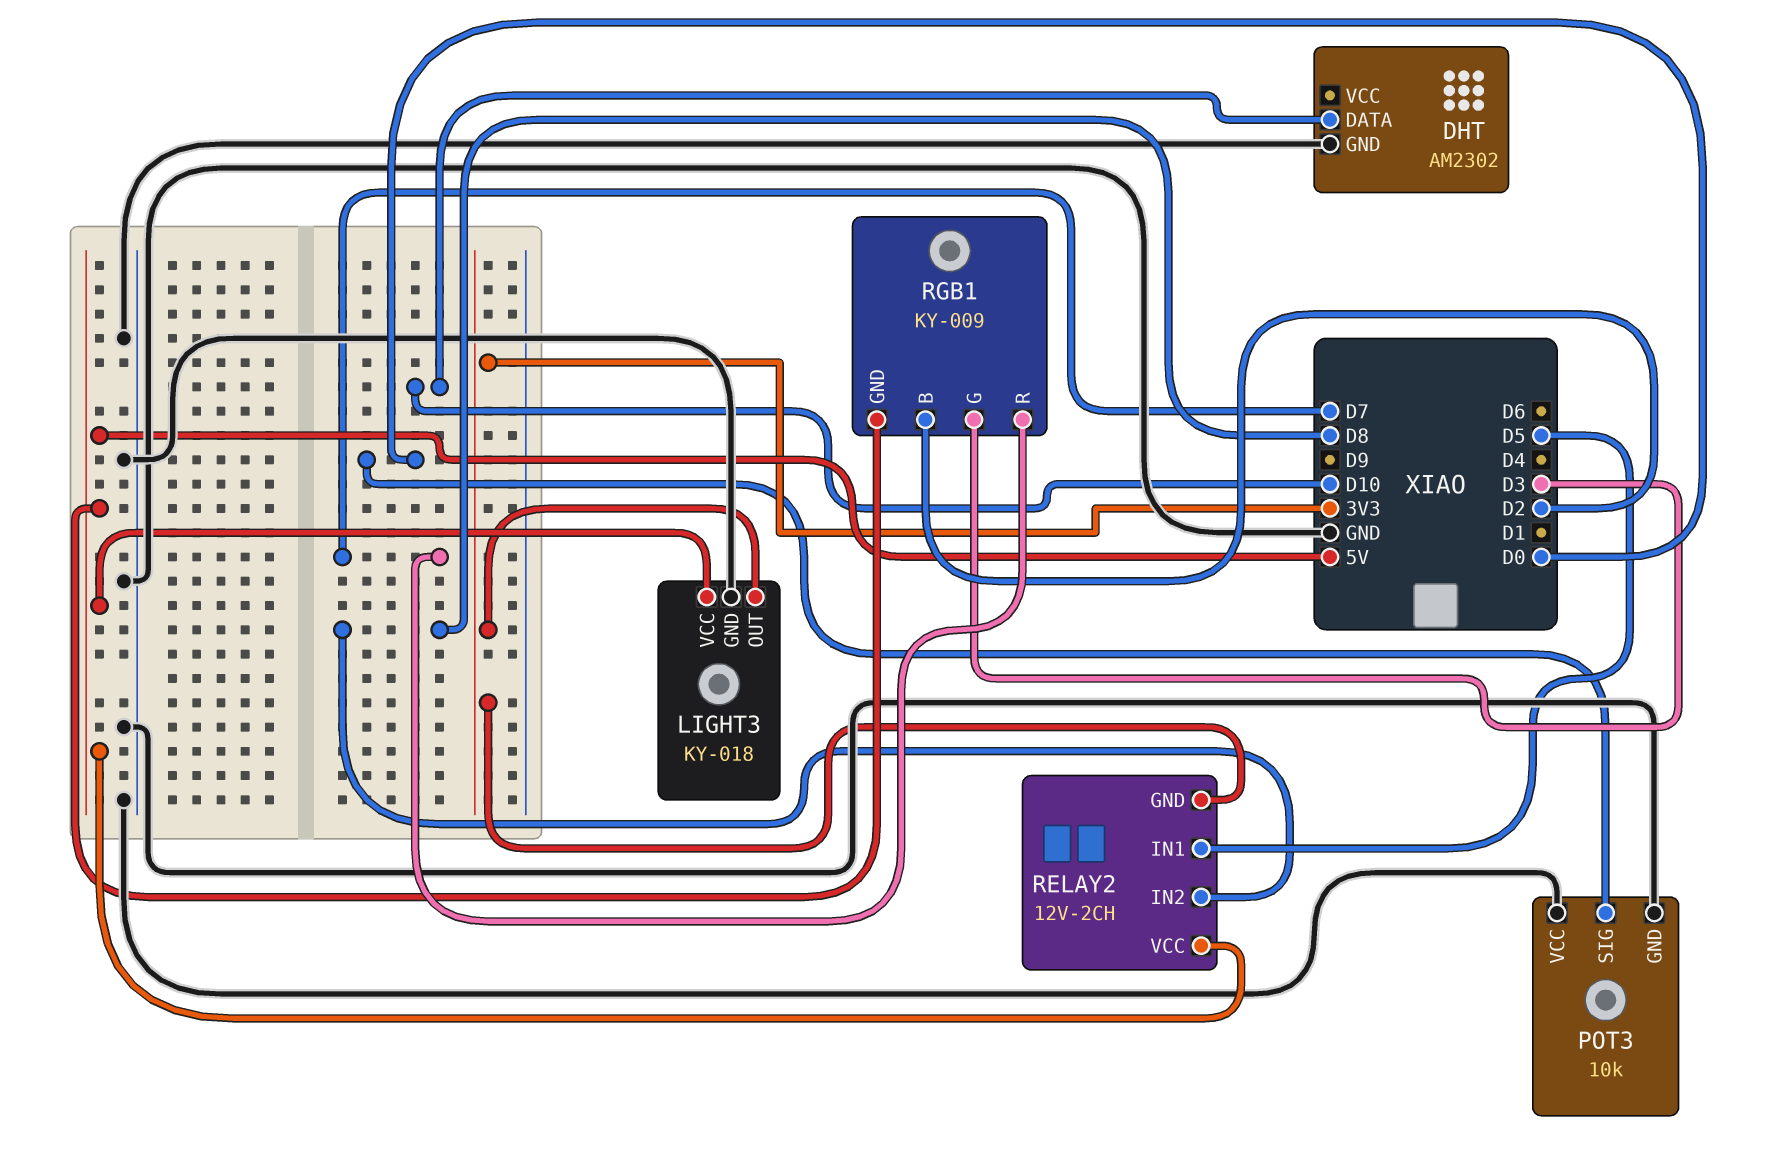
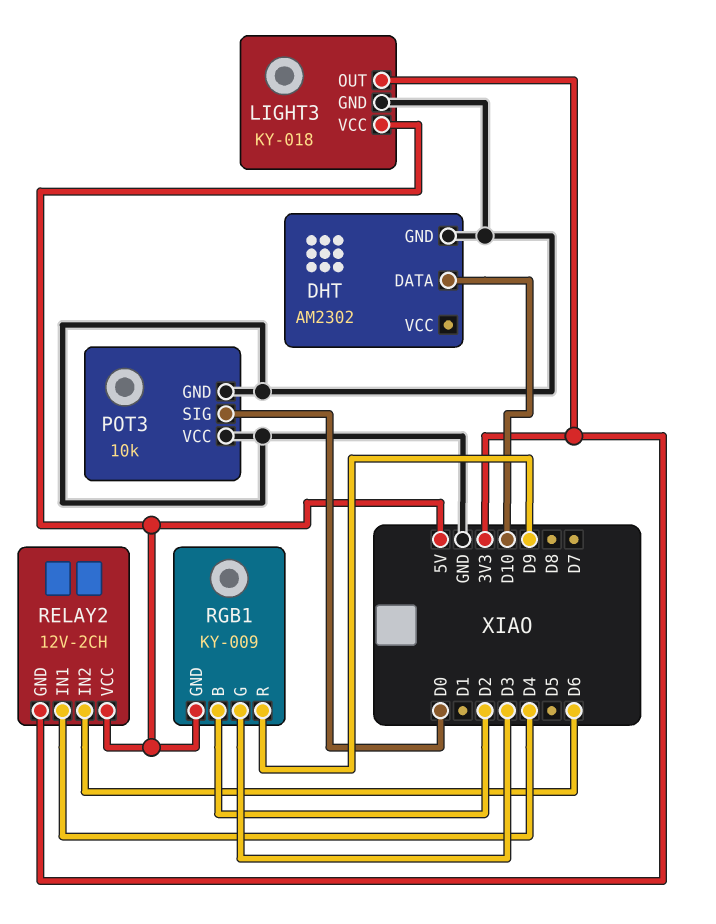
RELAY2 pin IN1: D5 -> D4
RELAY2 pin IN2: D8 -> D6
RGB1 pin R: D7 -> D9

